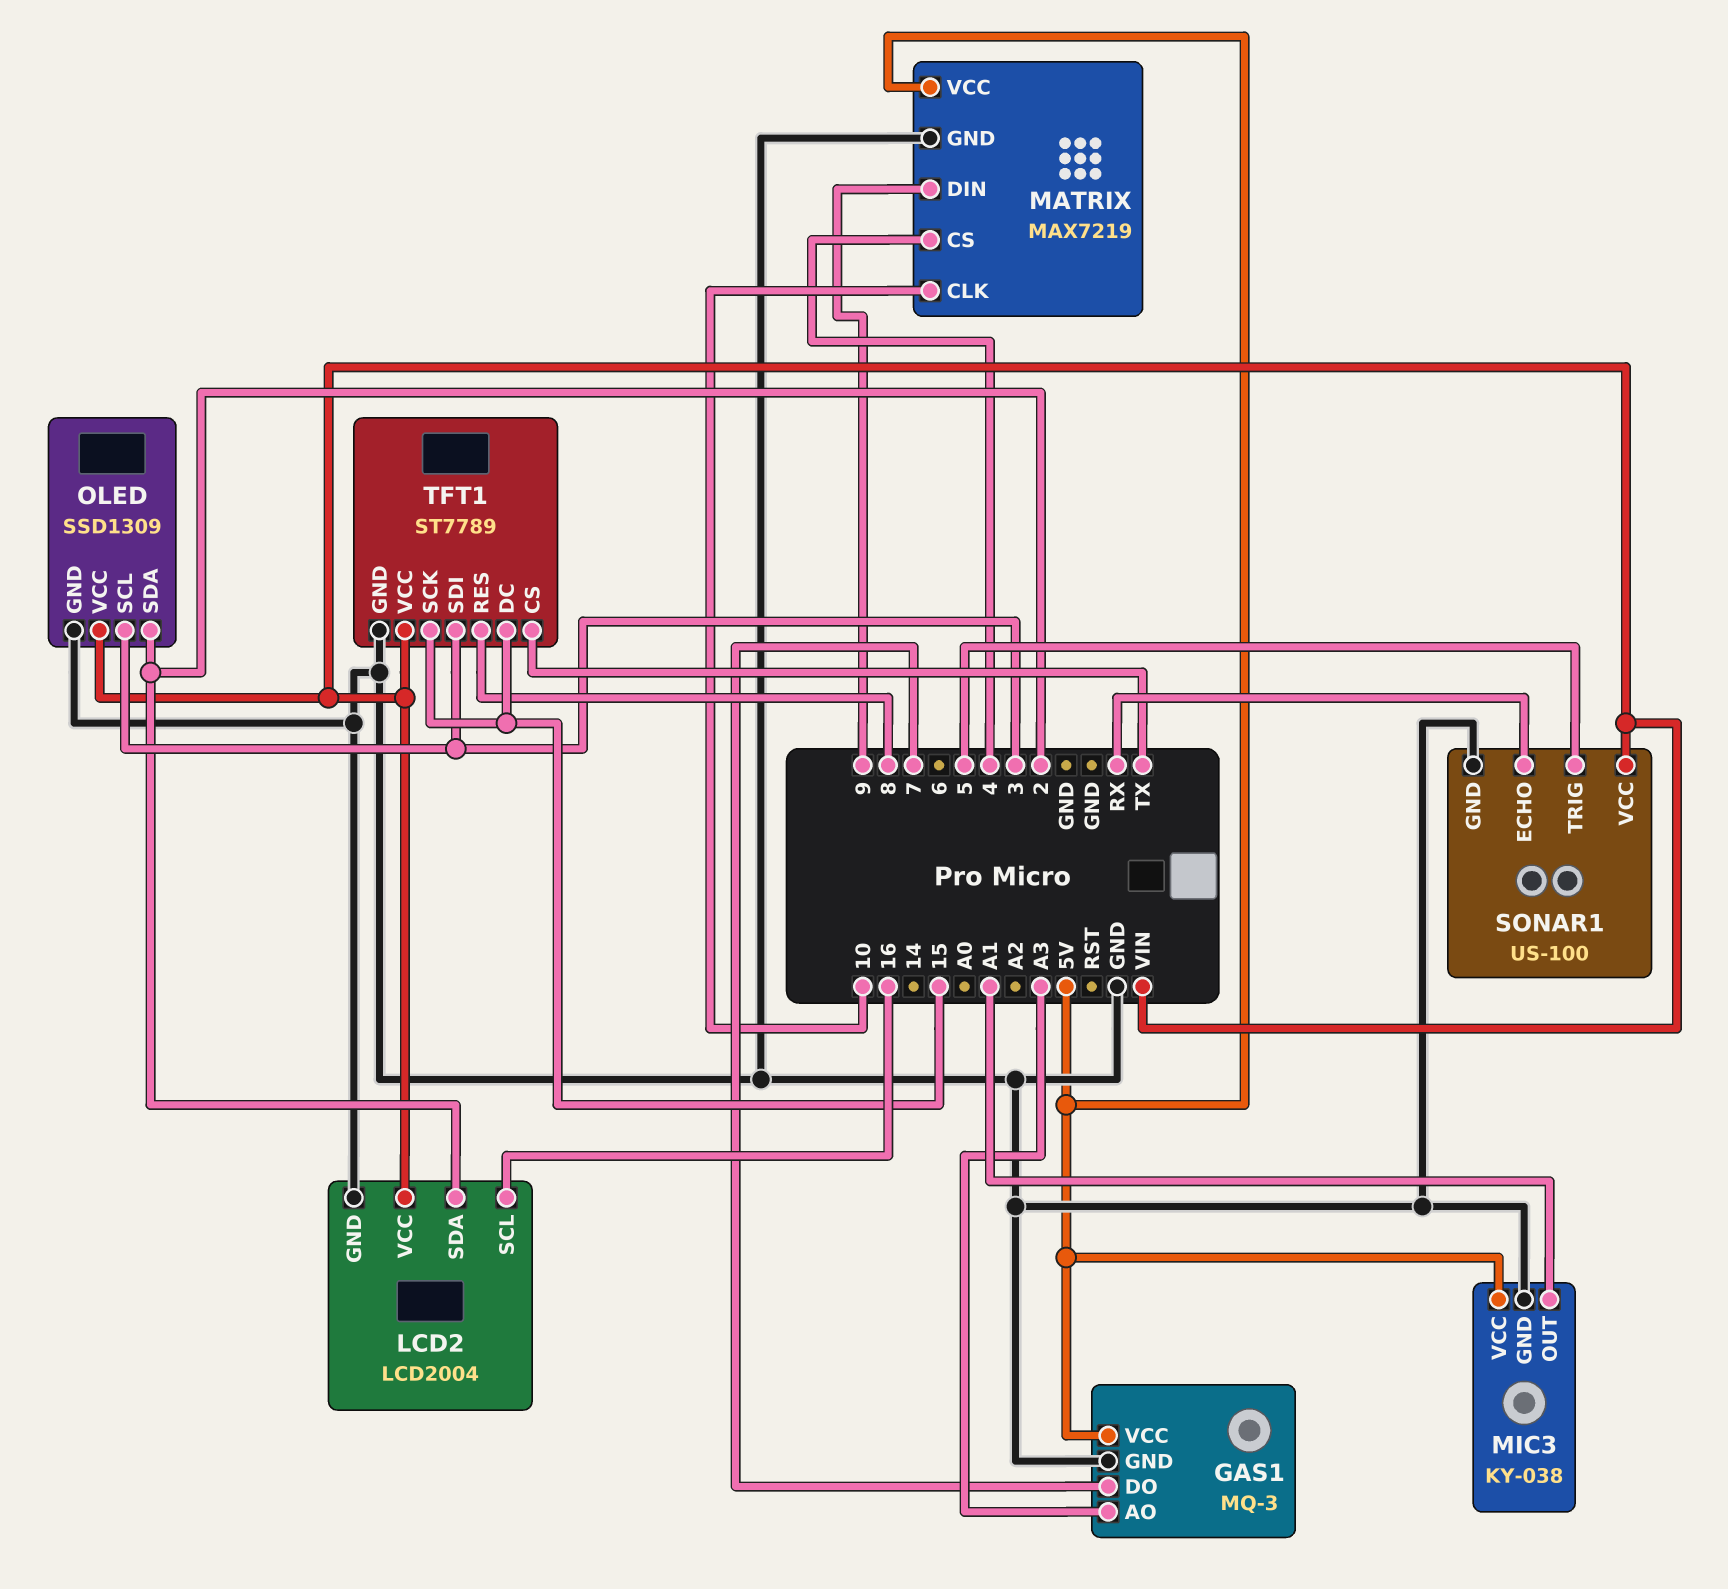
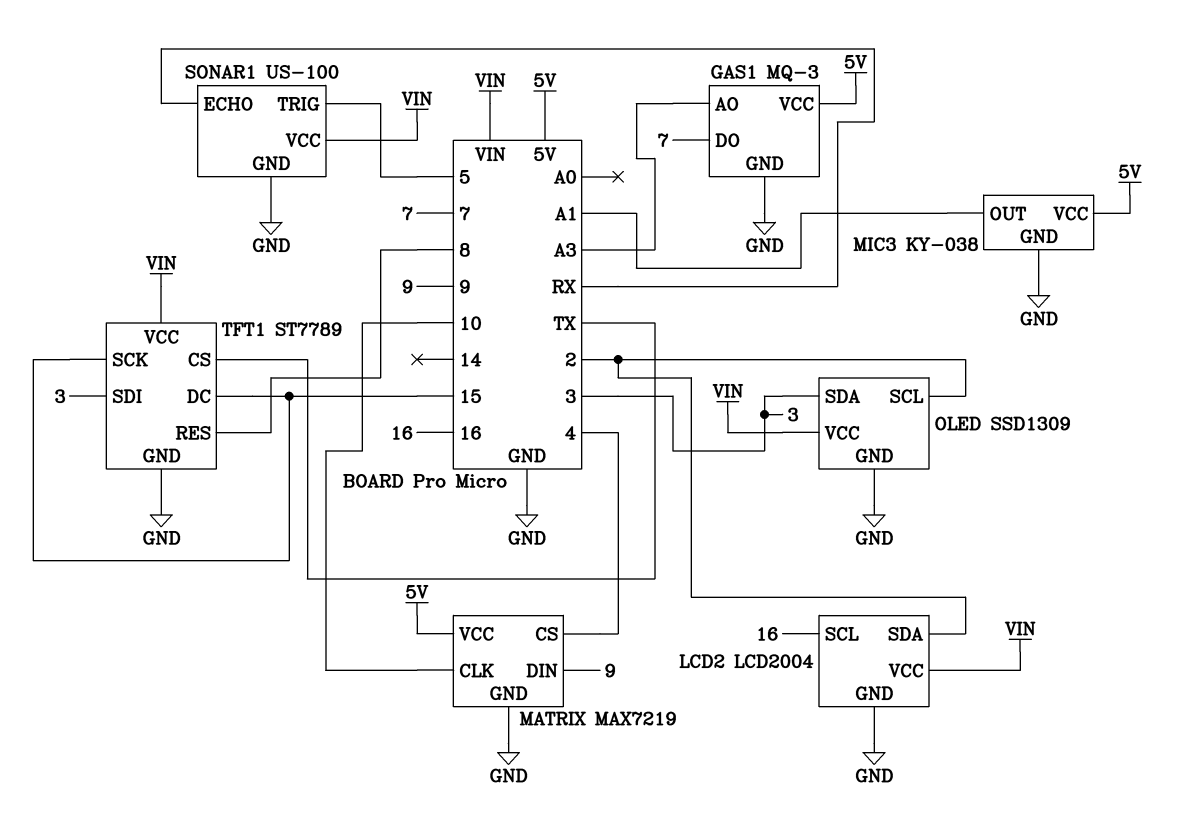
OLED pin SCL: 3 -> 2
OLED pin SDA: 2 -> 3

